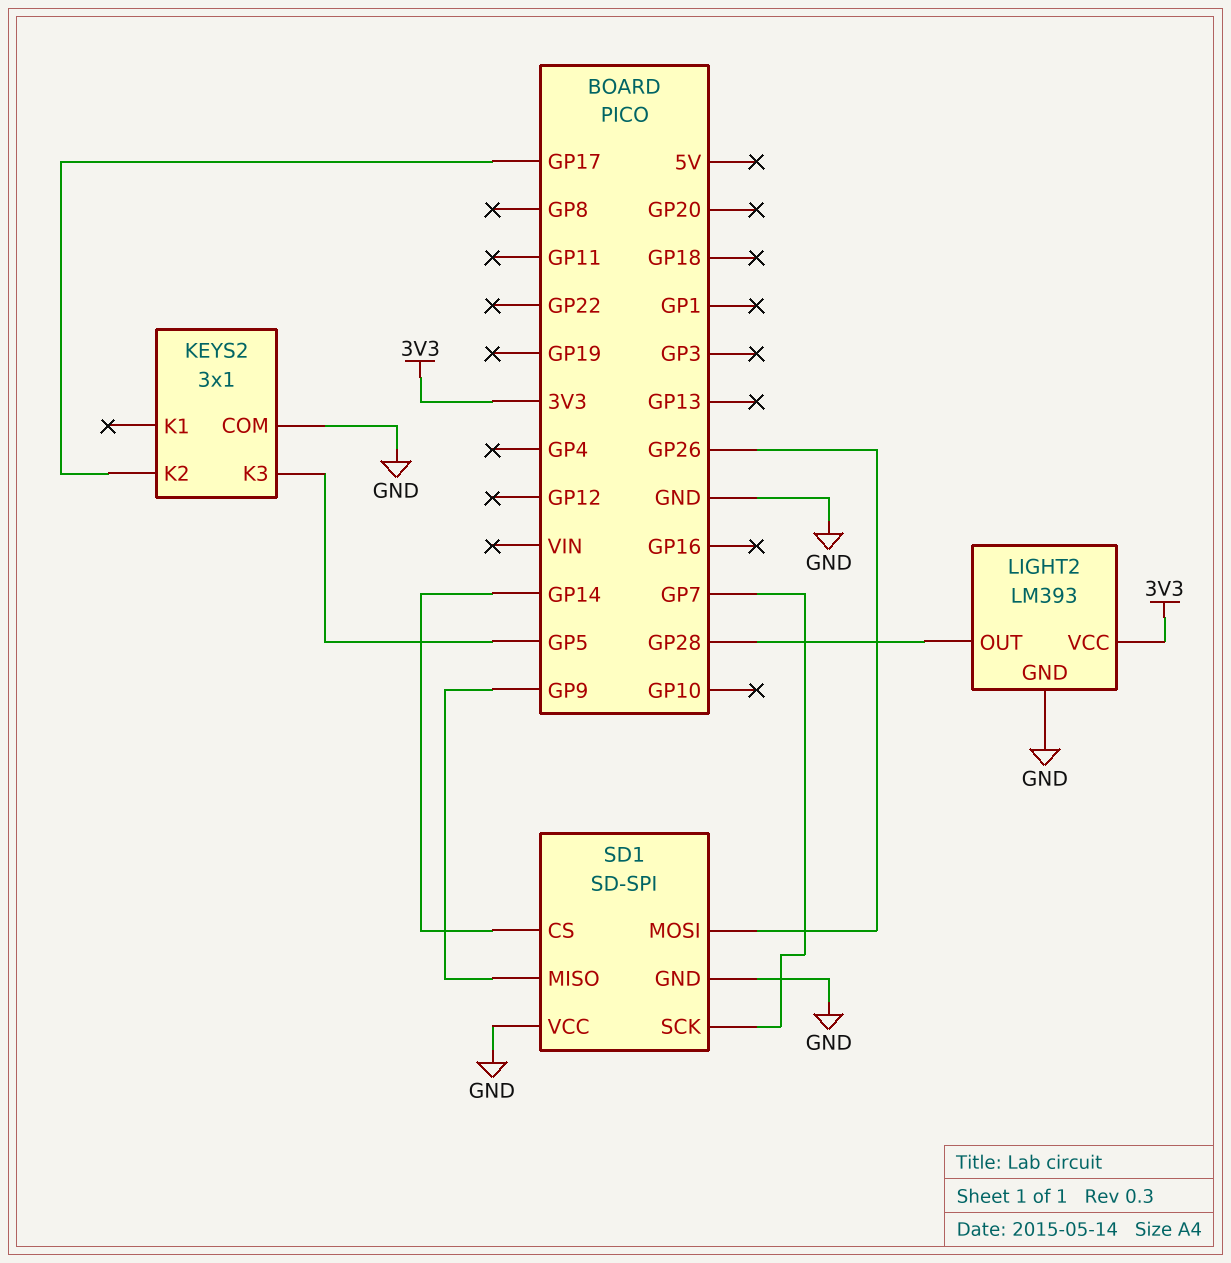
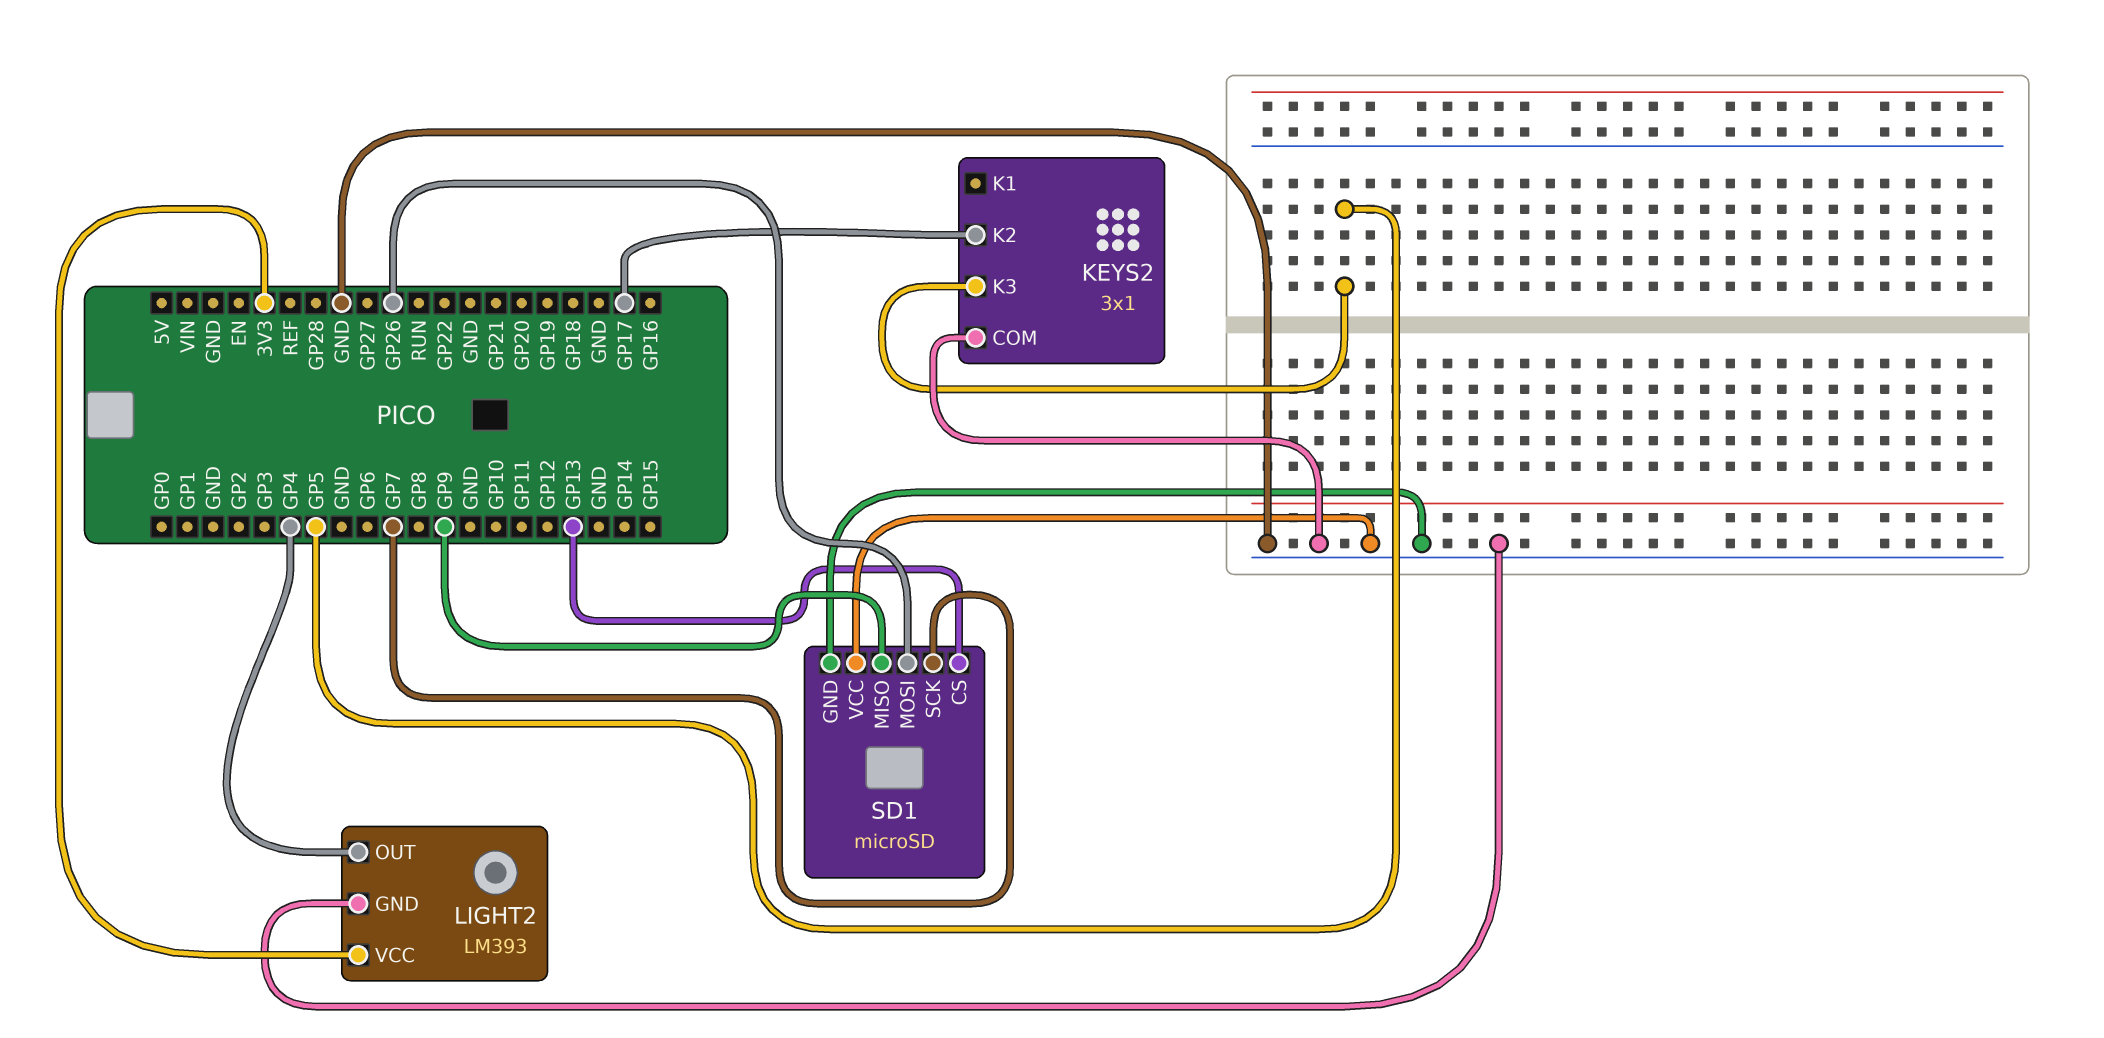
LIGHT2 pin OUT: GP28 -> GP4
SD1: SD-SPI -> microSD
SD1 pin CS: GP14 -> GP13

